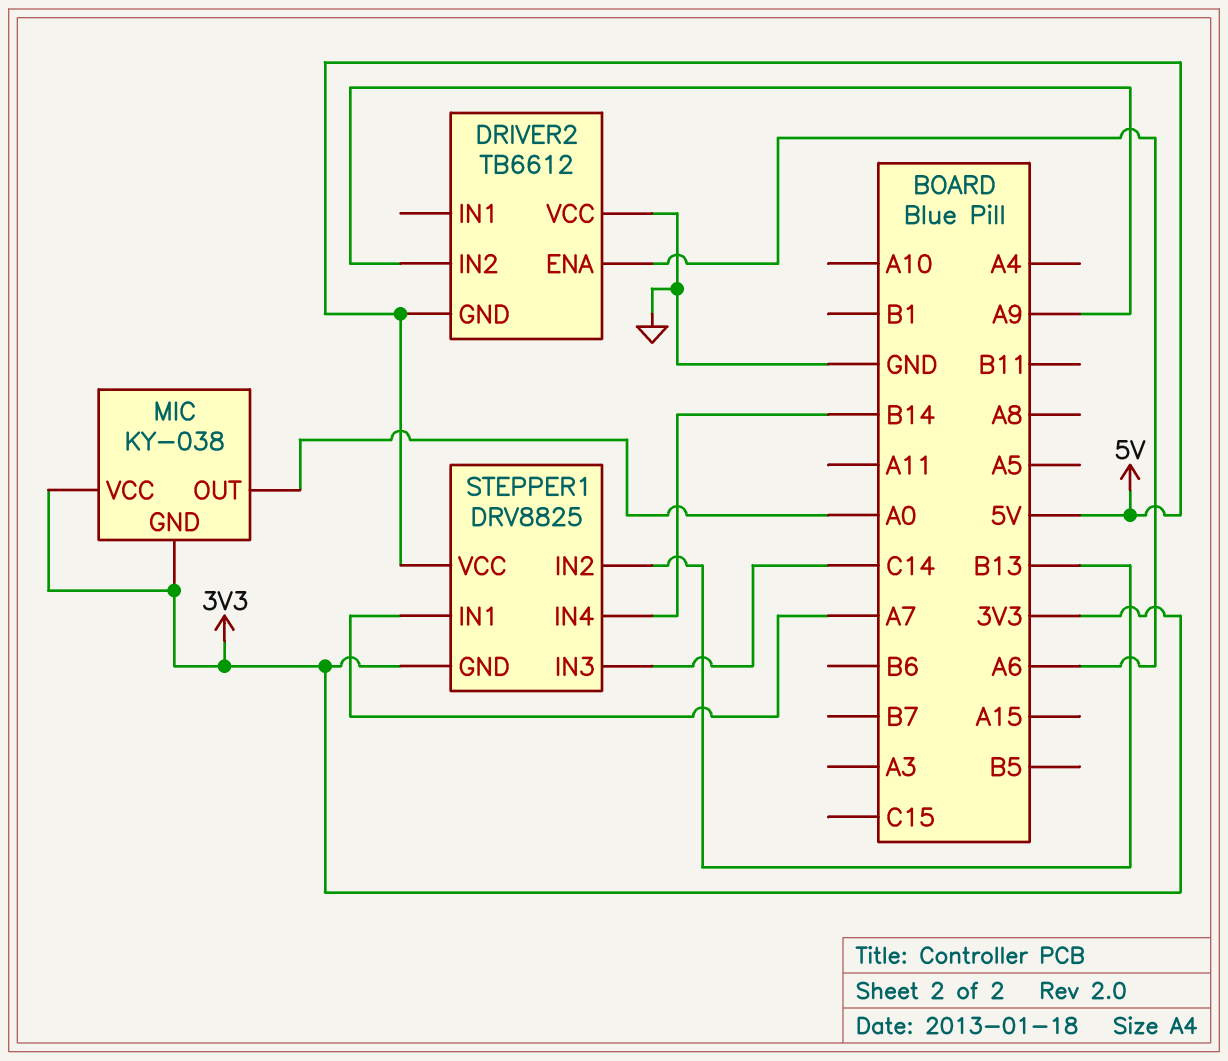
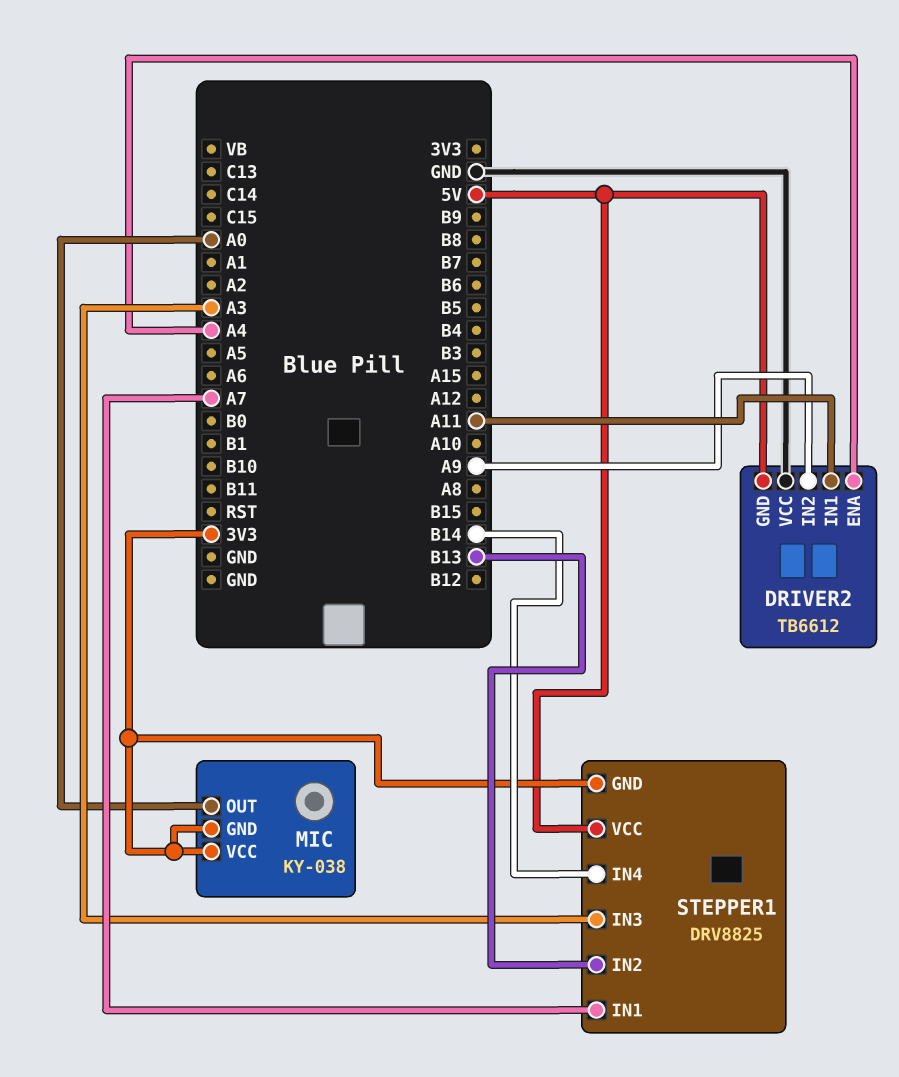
DRIVER2 pin ENA: A6 -> A4
DRIVER2 pin IN1: none -> A11
STEPPER1 pin IN3: C14 -> A3

